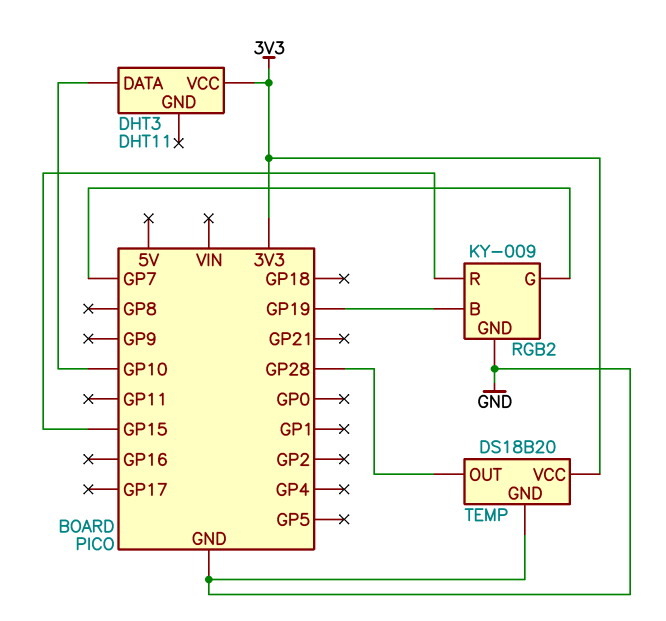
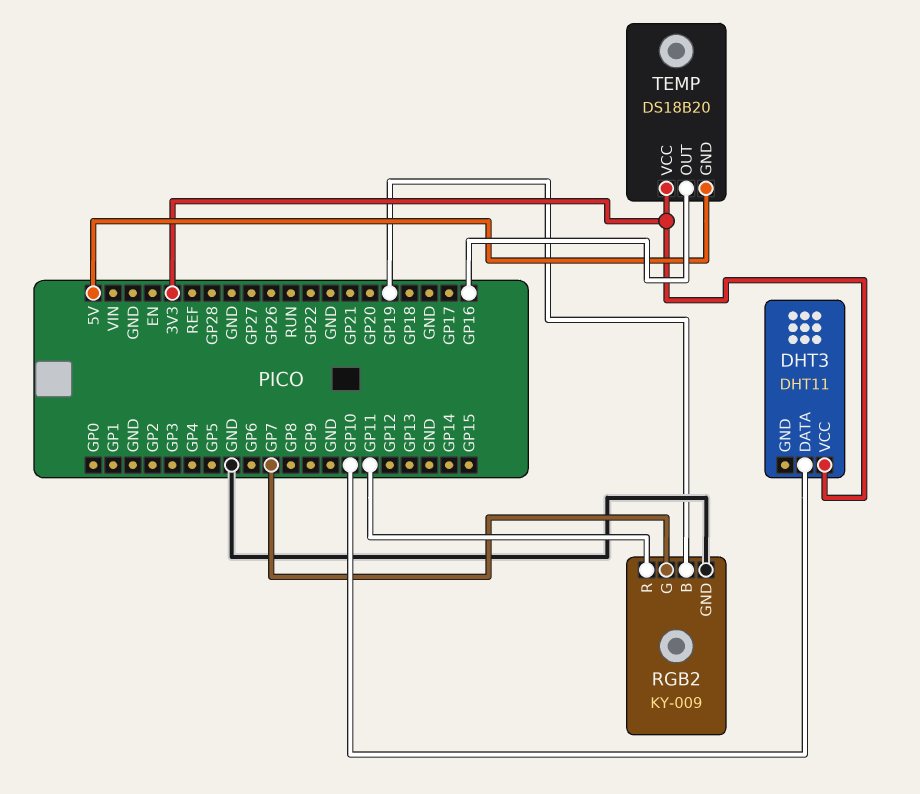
RGB2 pin R: GP15 -> GP11
TEMP pin GND: GND -> 5V
TEMP pin OUT: GP28 -> GP16

